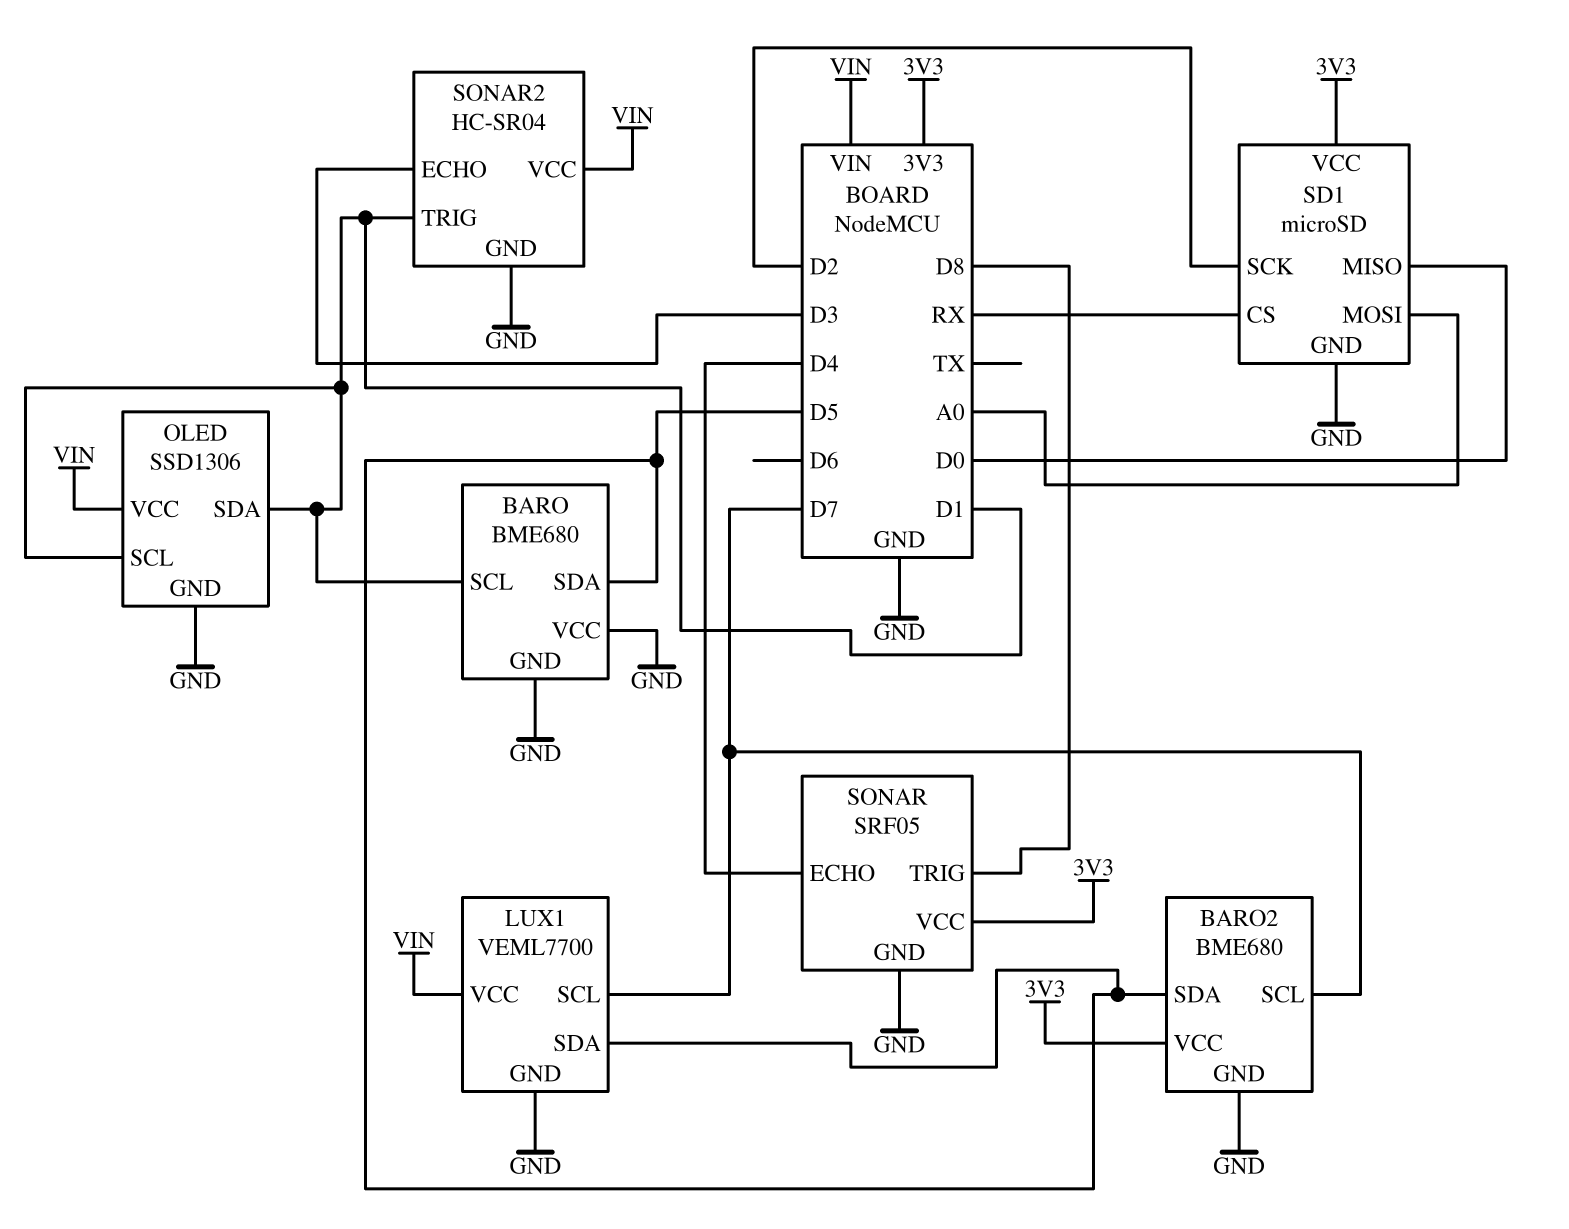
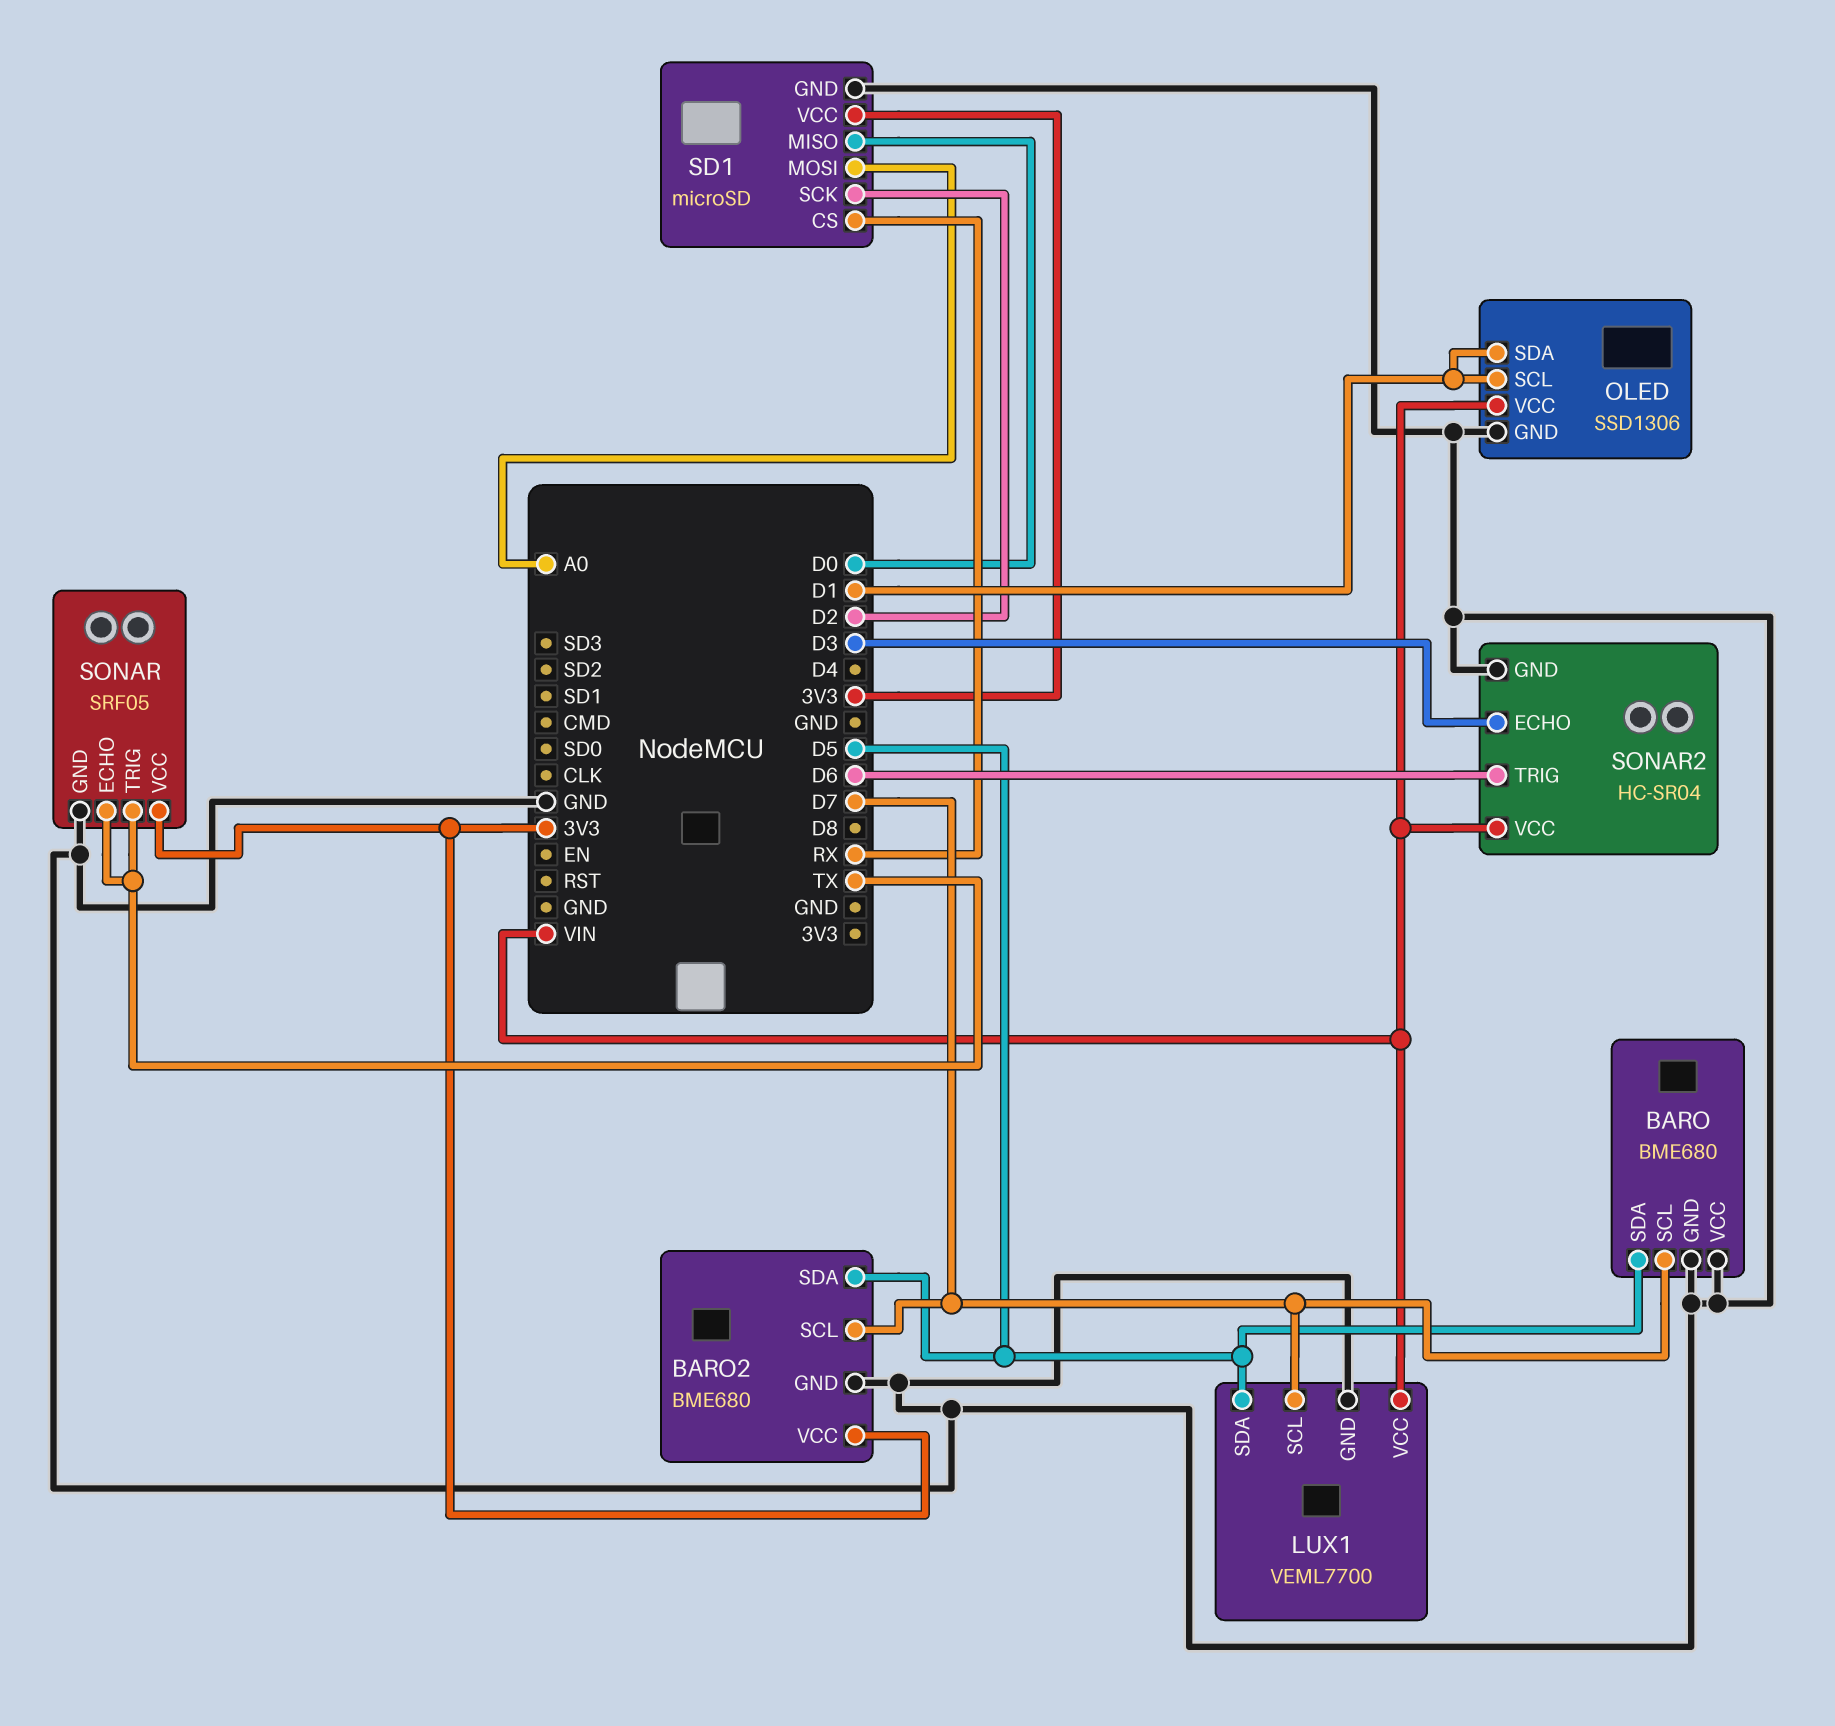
BARO pin SCL: D1 -> D7
SONAR pin ECHO: D4 -> TX
SONAR pin TRIG: D8 -> TX
SONAR2 pin TRIG: D1 -> D6

